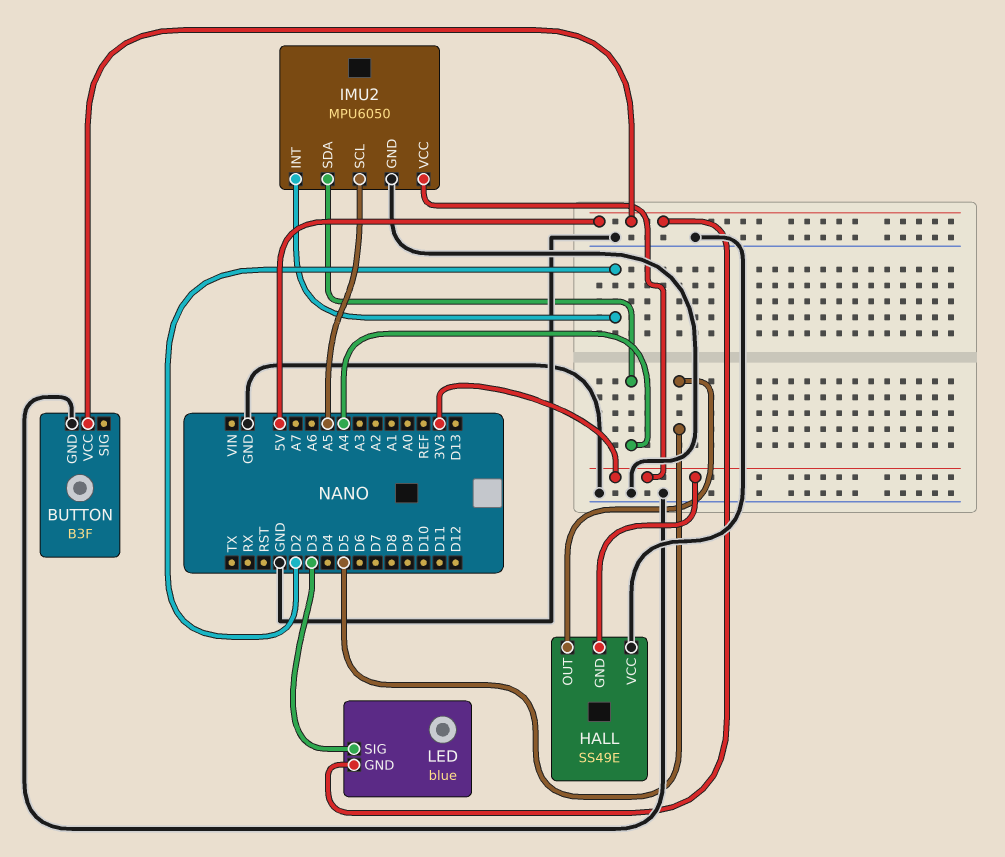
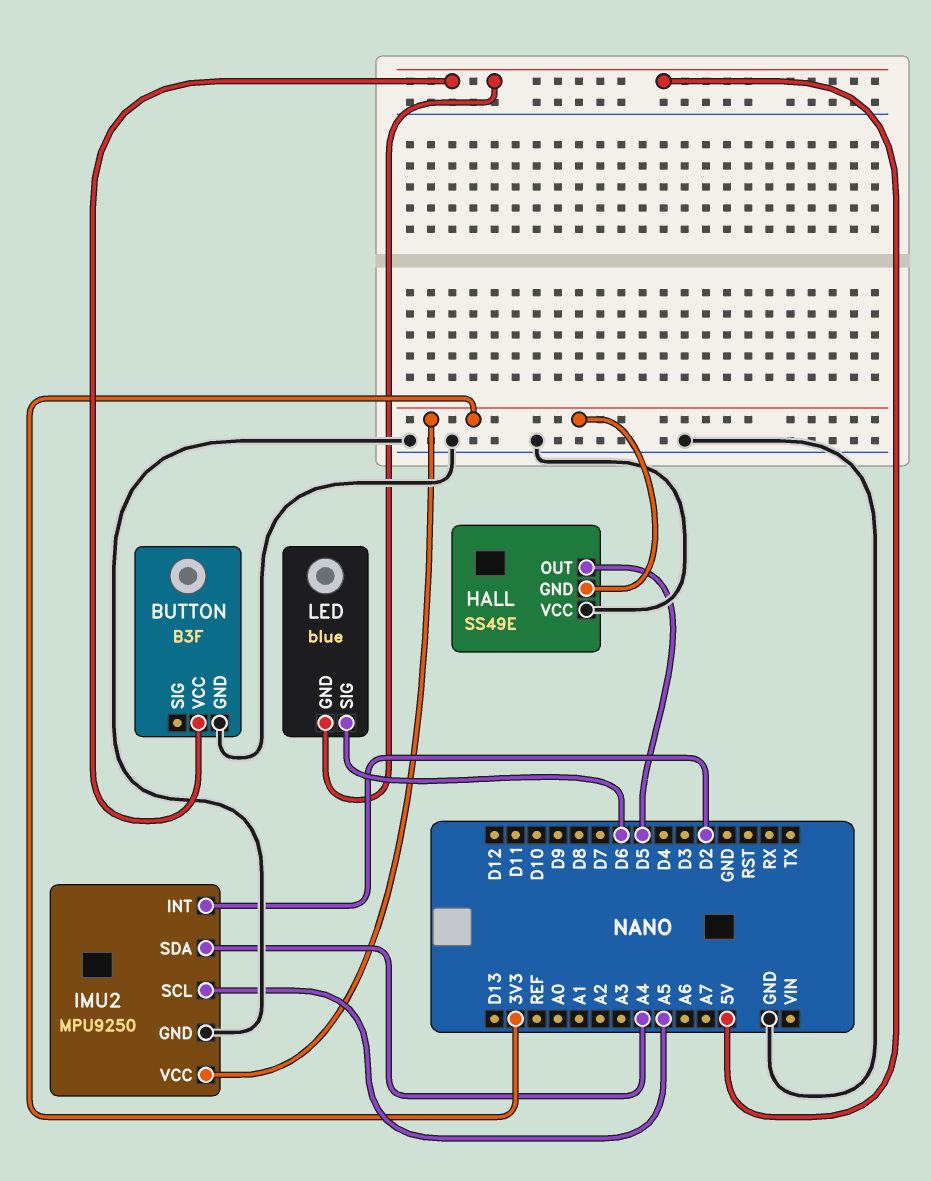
IMU2: MPU6050 -> MPU9250
LED pin SIG: D3 -> D6

